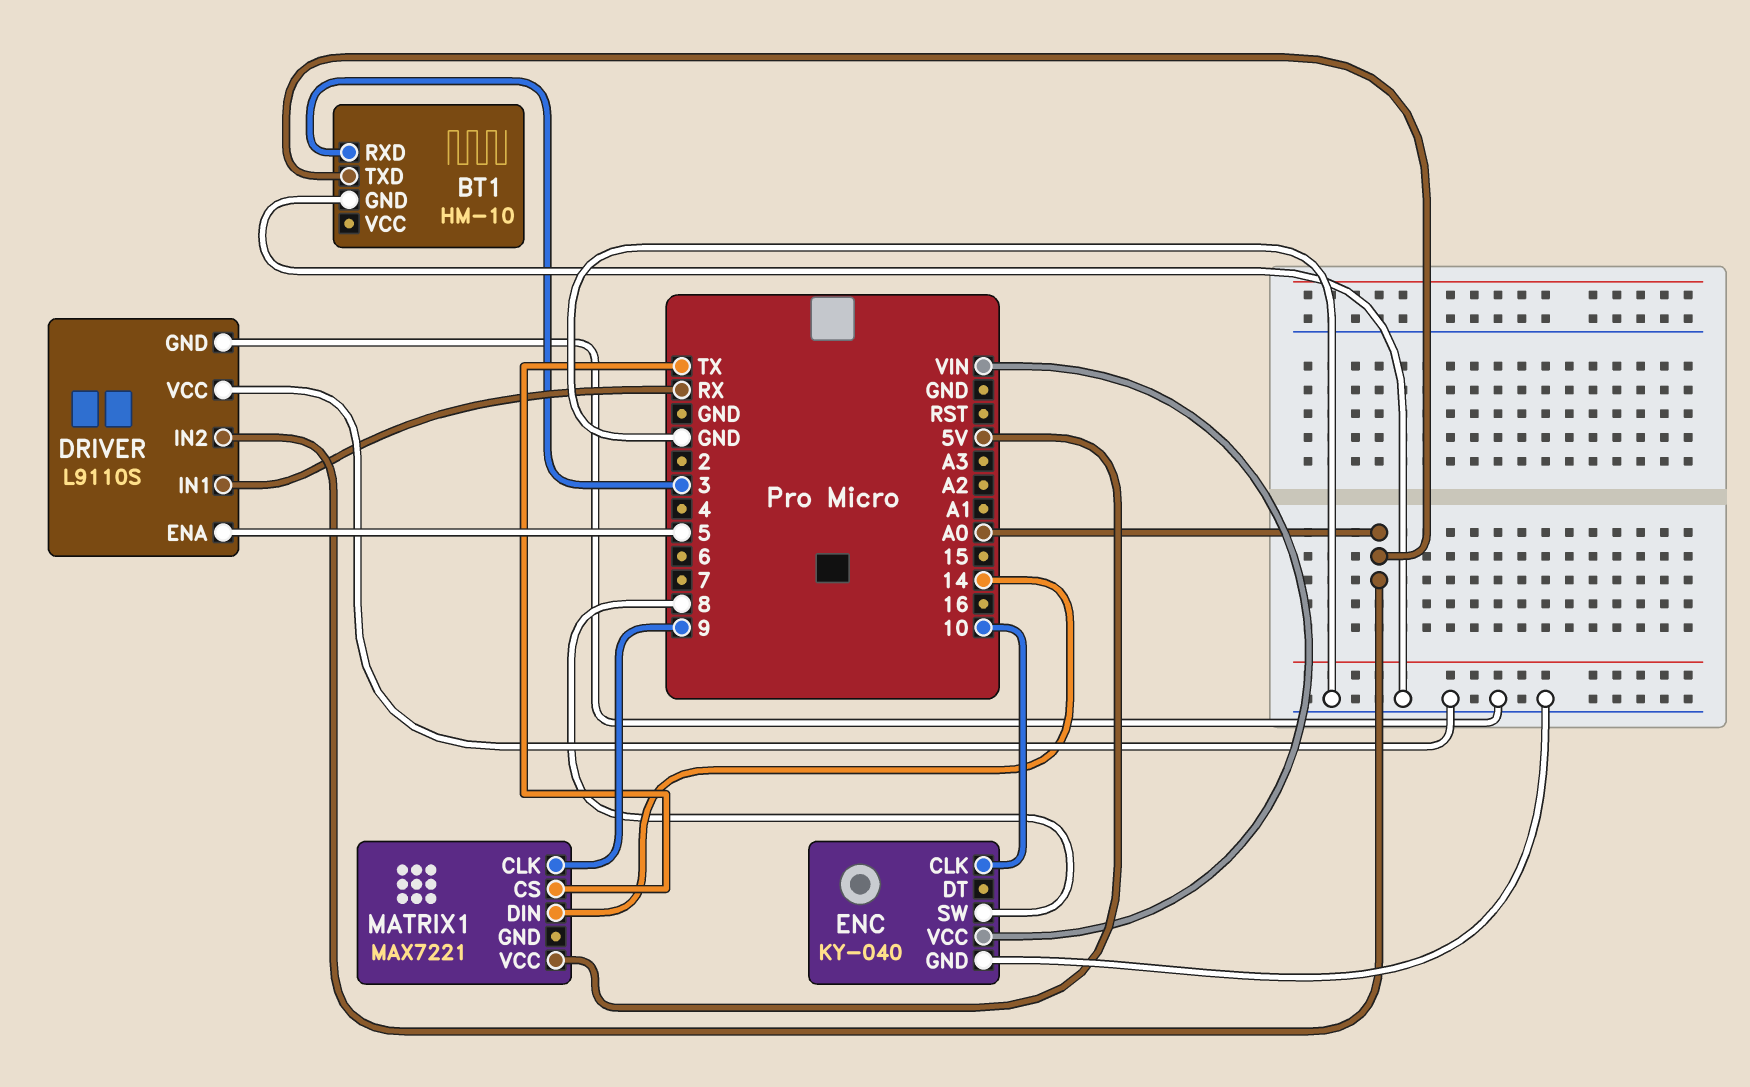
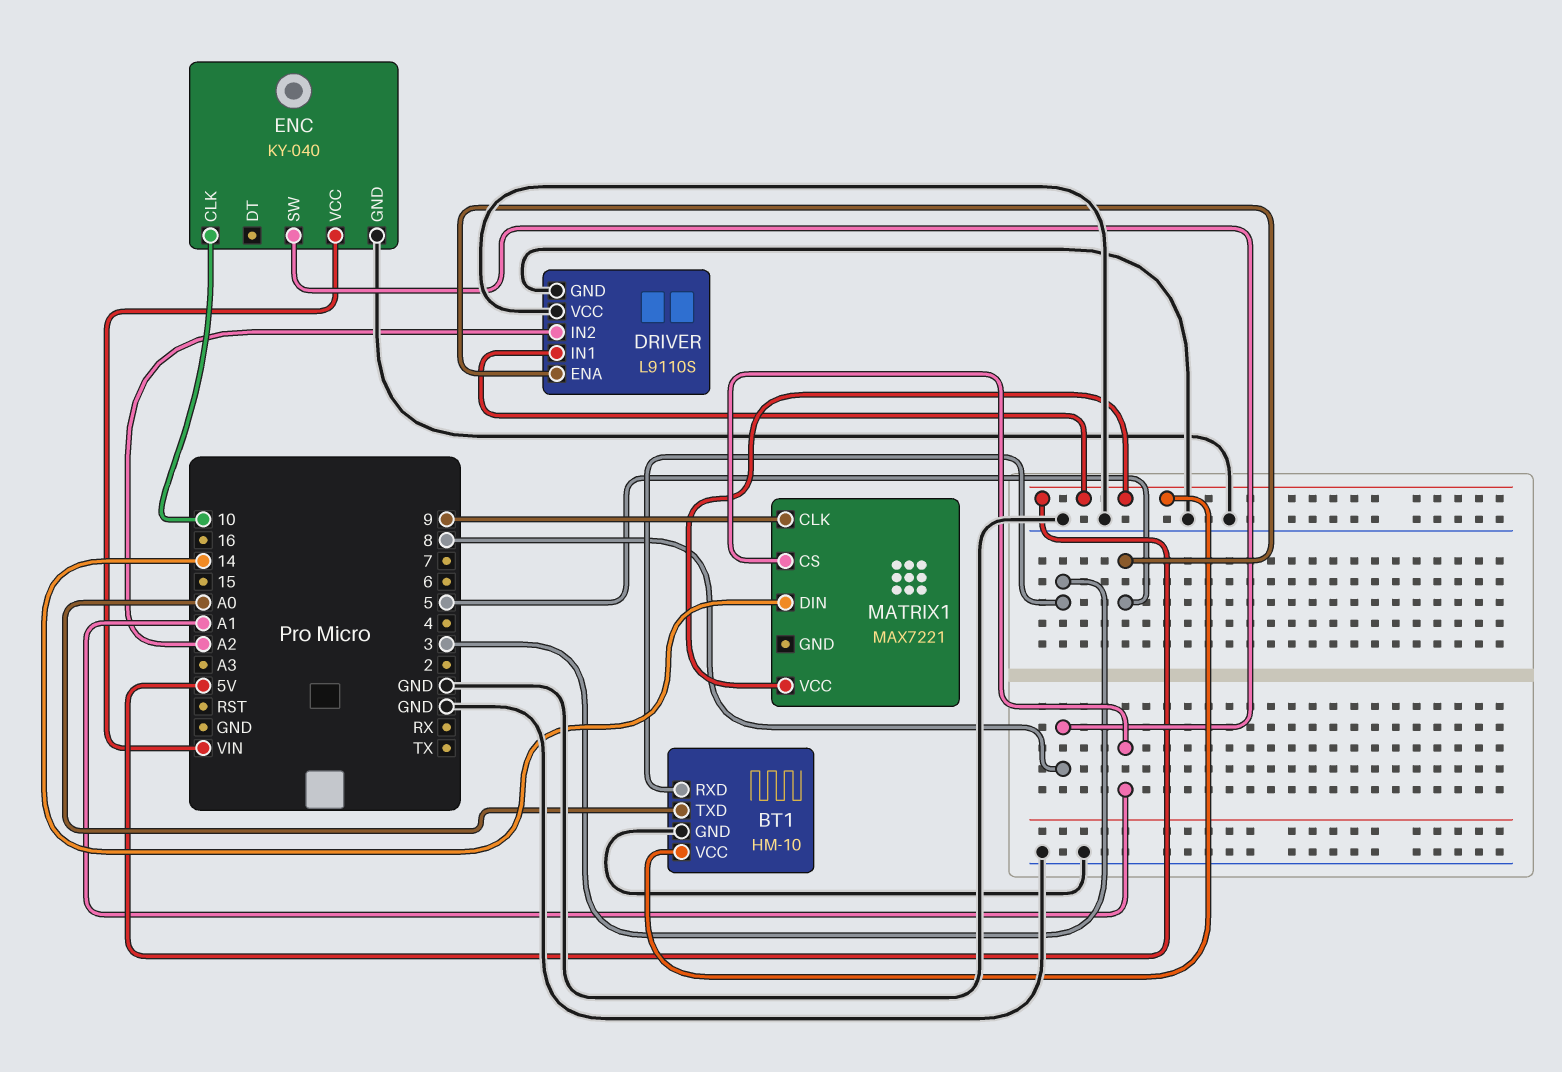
BT1 pin VCC: none -> 5V
DRIVER pin IN1: RX -> 5V
DRIVER pin IN2: A0 -> A2
MATRIX1 pin CS: TX -> A1

